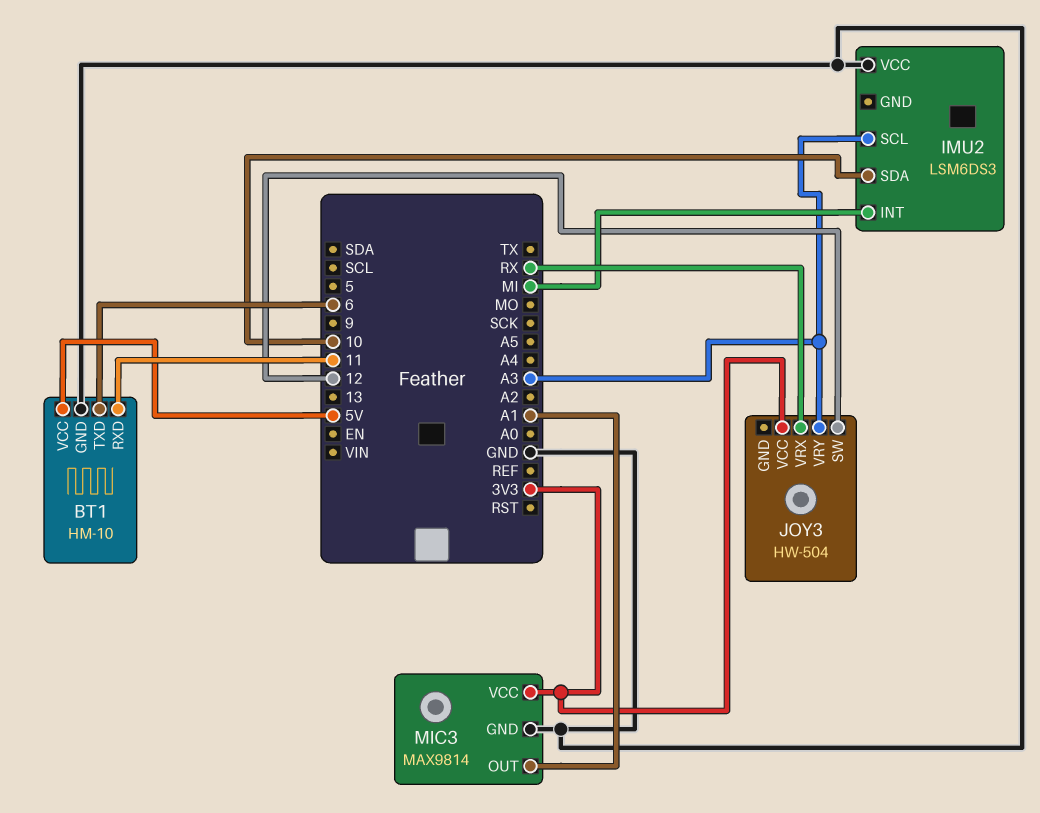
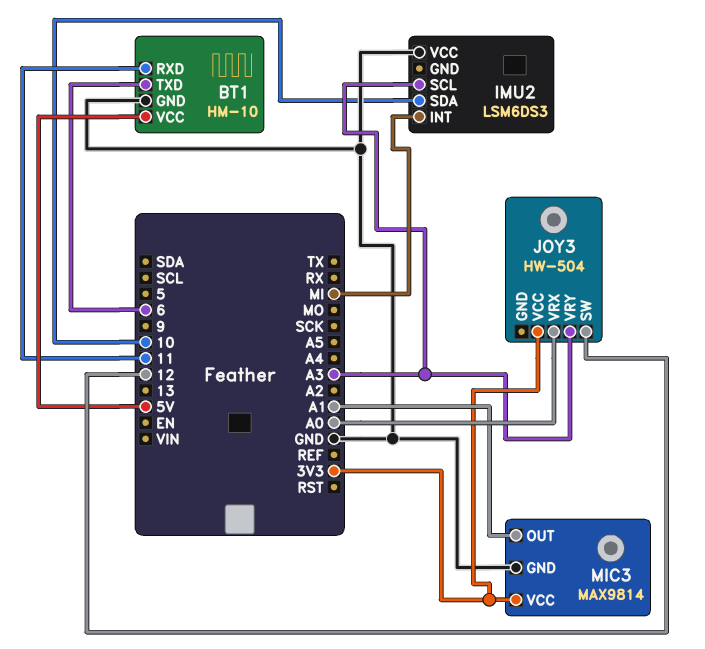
JOY3 pin VRX: RX -> A0

